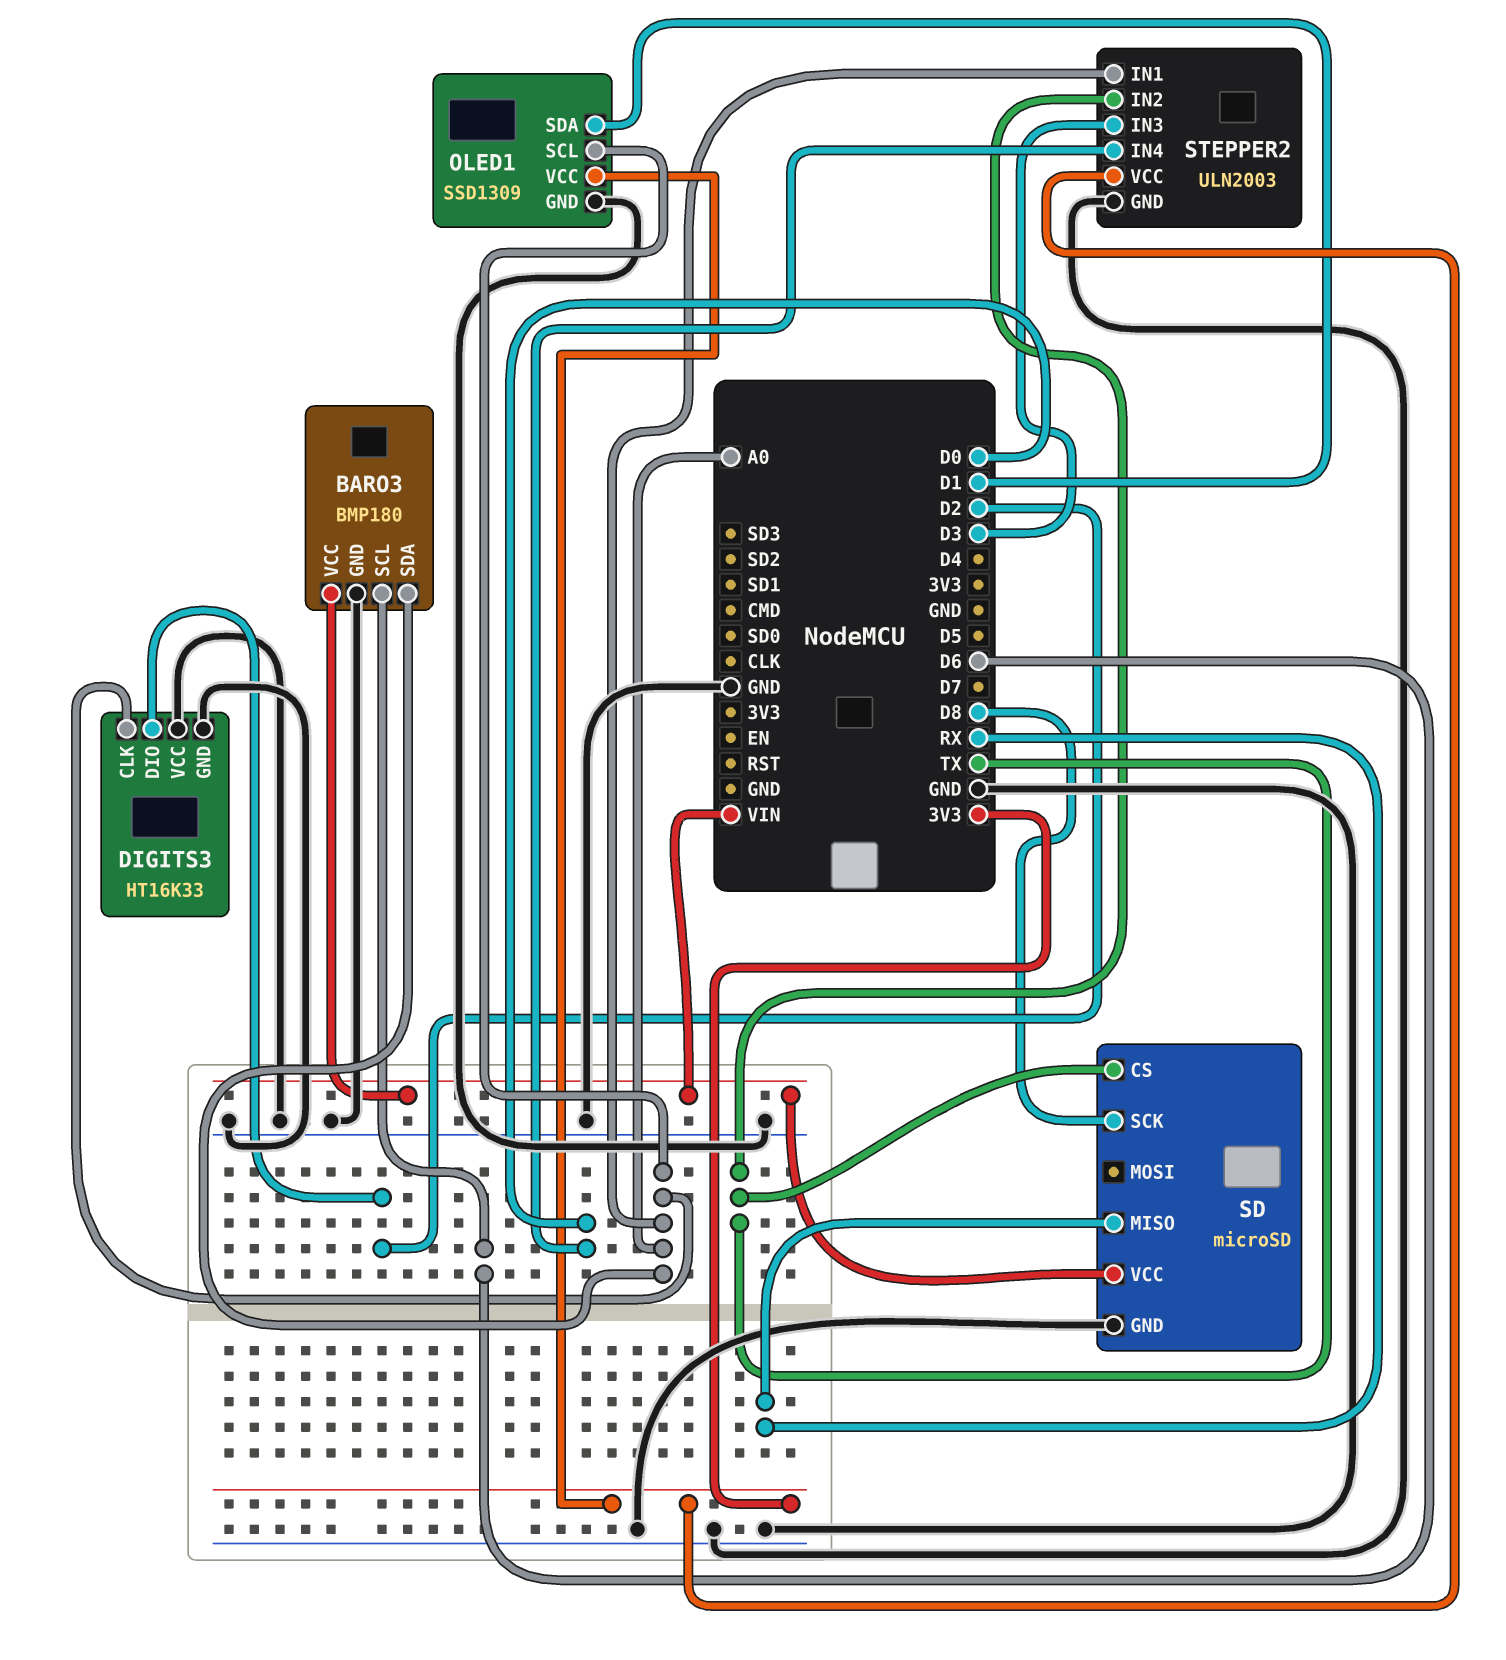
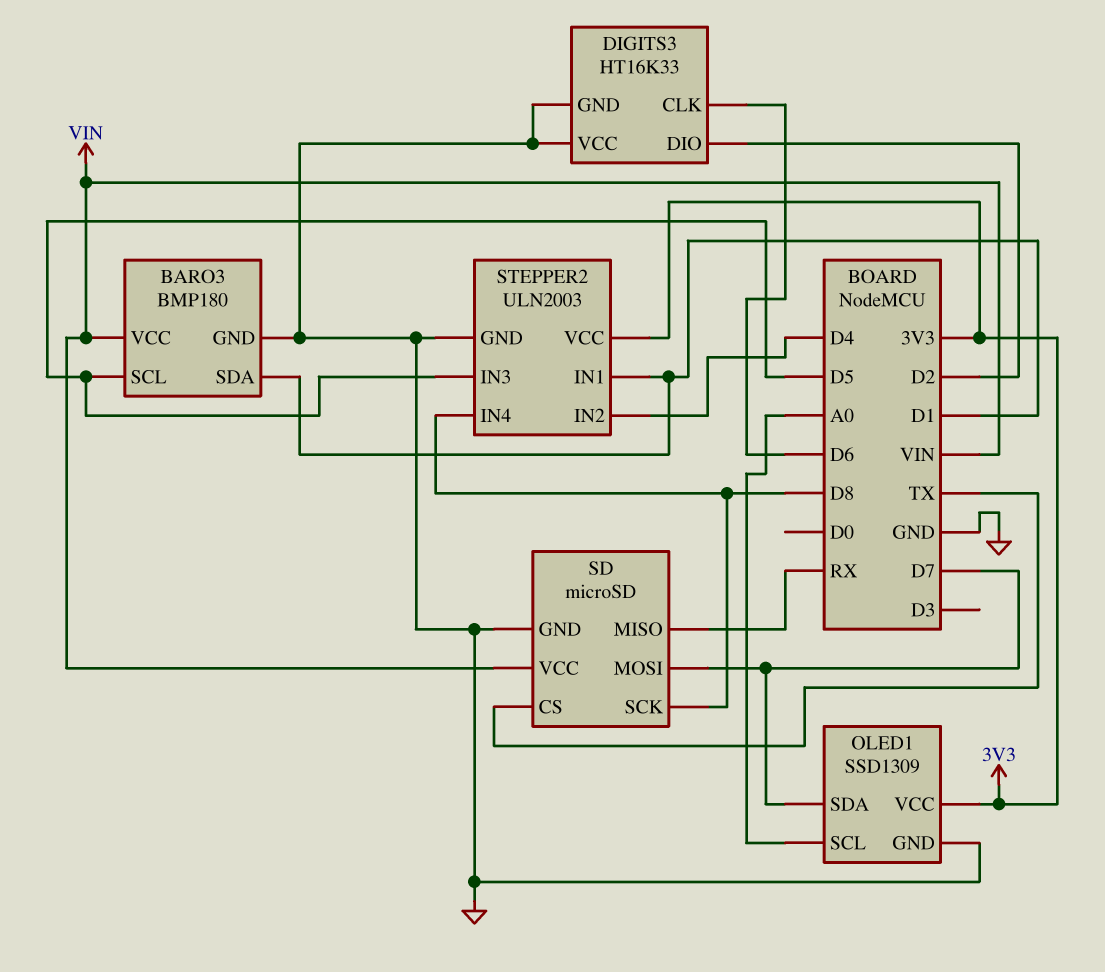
BARO3 pin SCL: D6 -> D5
BARO3 pin SDA: A0 -> D1
DIGITS3 pin CLK: A0 -> D6
OLED1 pin SDA: D1 -> D7
SD pin MOSI: none -> D7
STEPPER2 pin IN1: A0 -> D1
STEPPER2 pin IN2: TX -> D4
STEPPER2 pin IN3: D3 -> D5
STEPPER2 pin IN4: D0 -> D8

